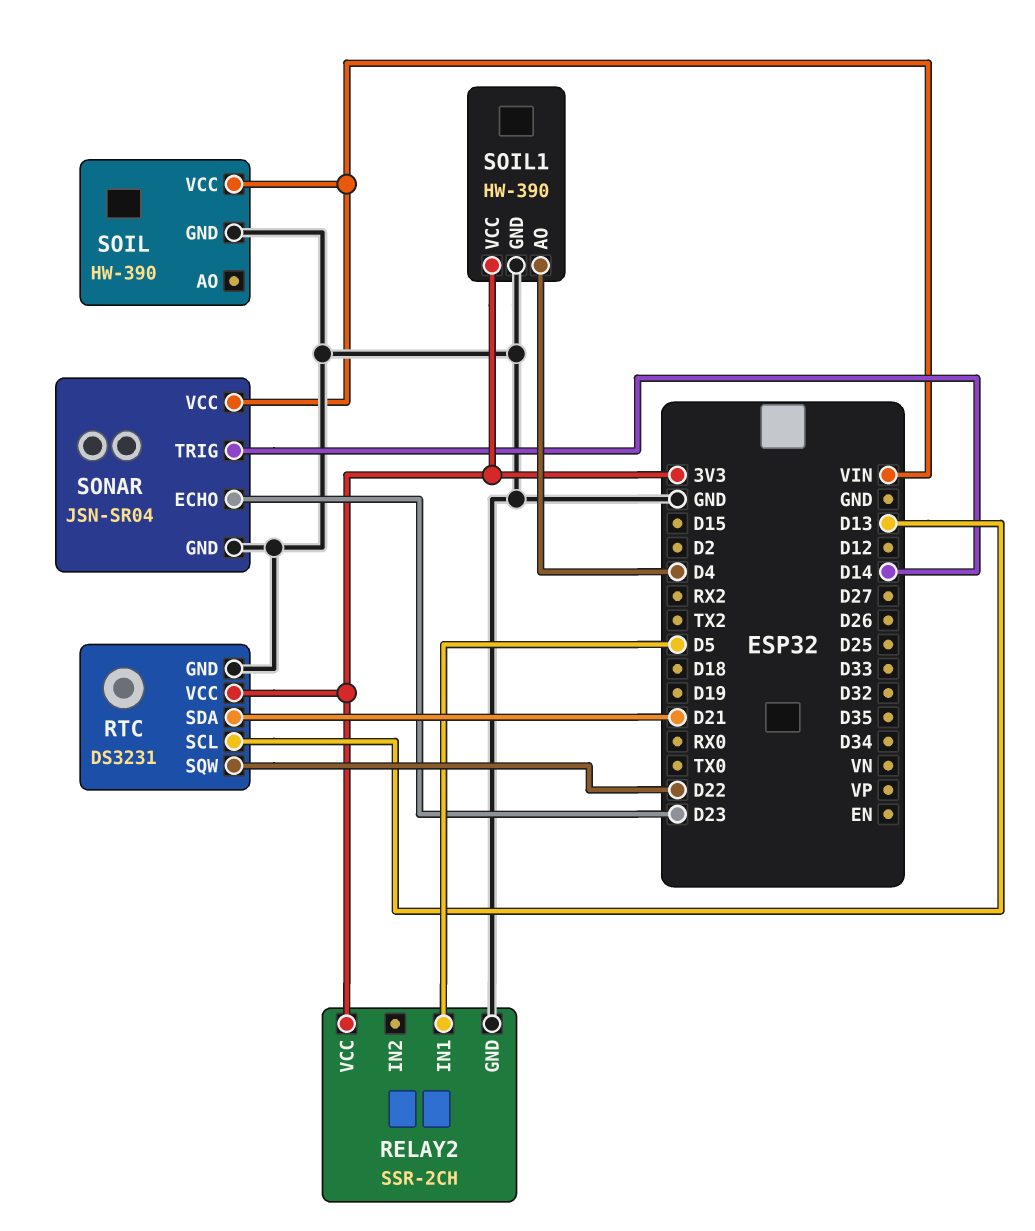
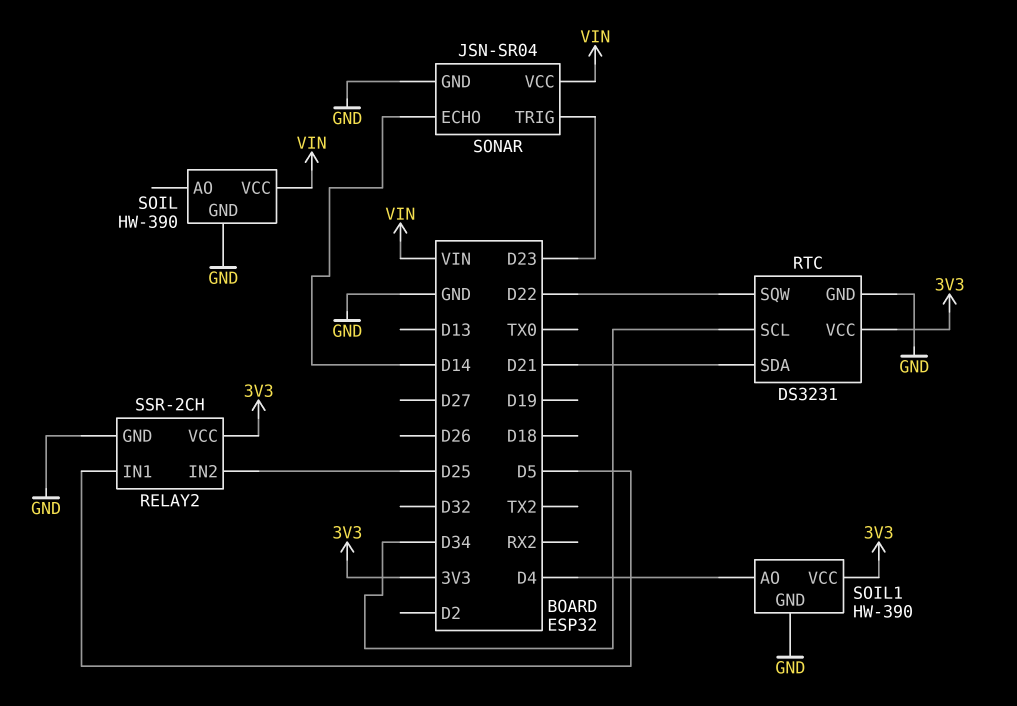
RELAY2 pin IN2: none -> D25
RTC pin SCL: D13 -> D34
SONAR pin ECHO: D23 -> D14
SONAR pin TRIG: D14 -> D23

